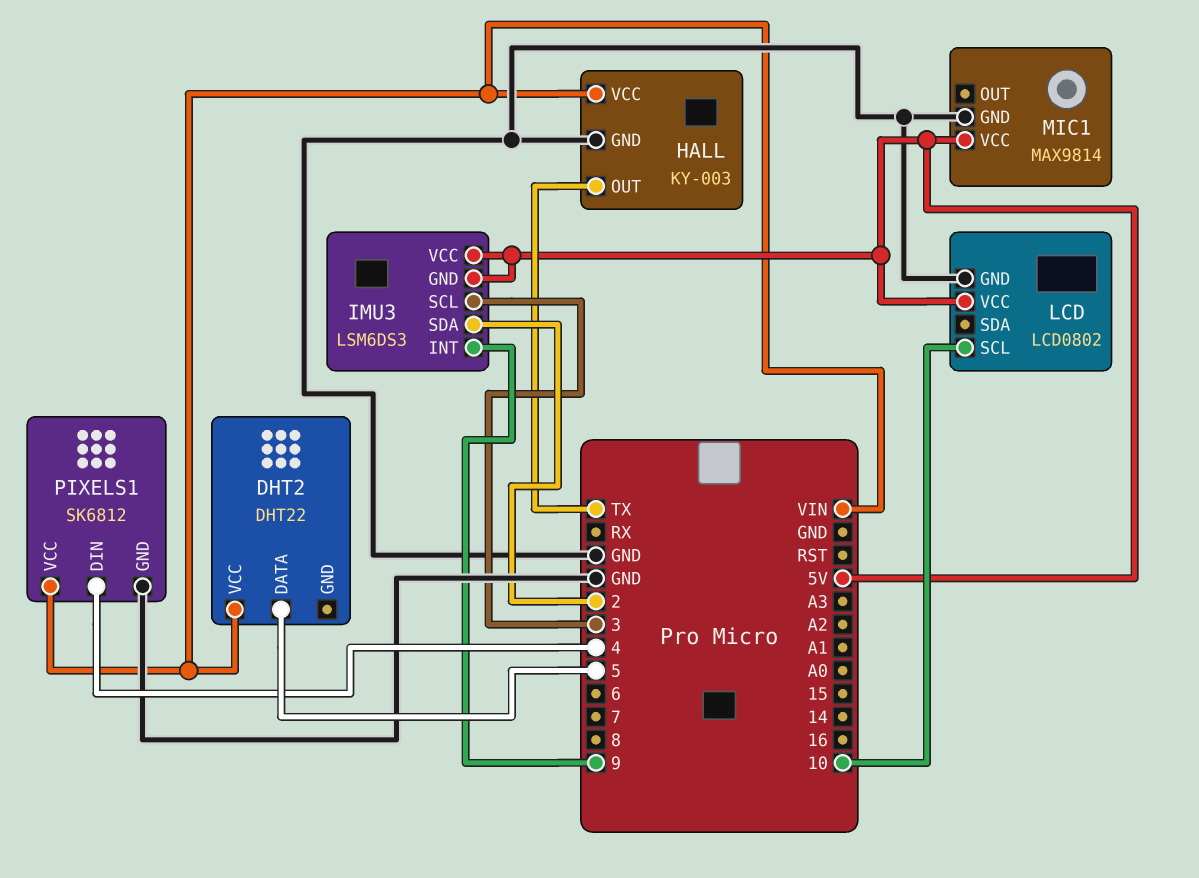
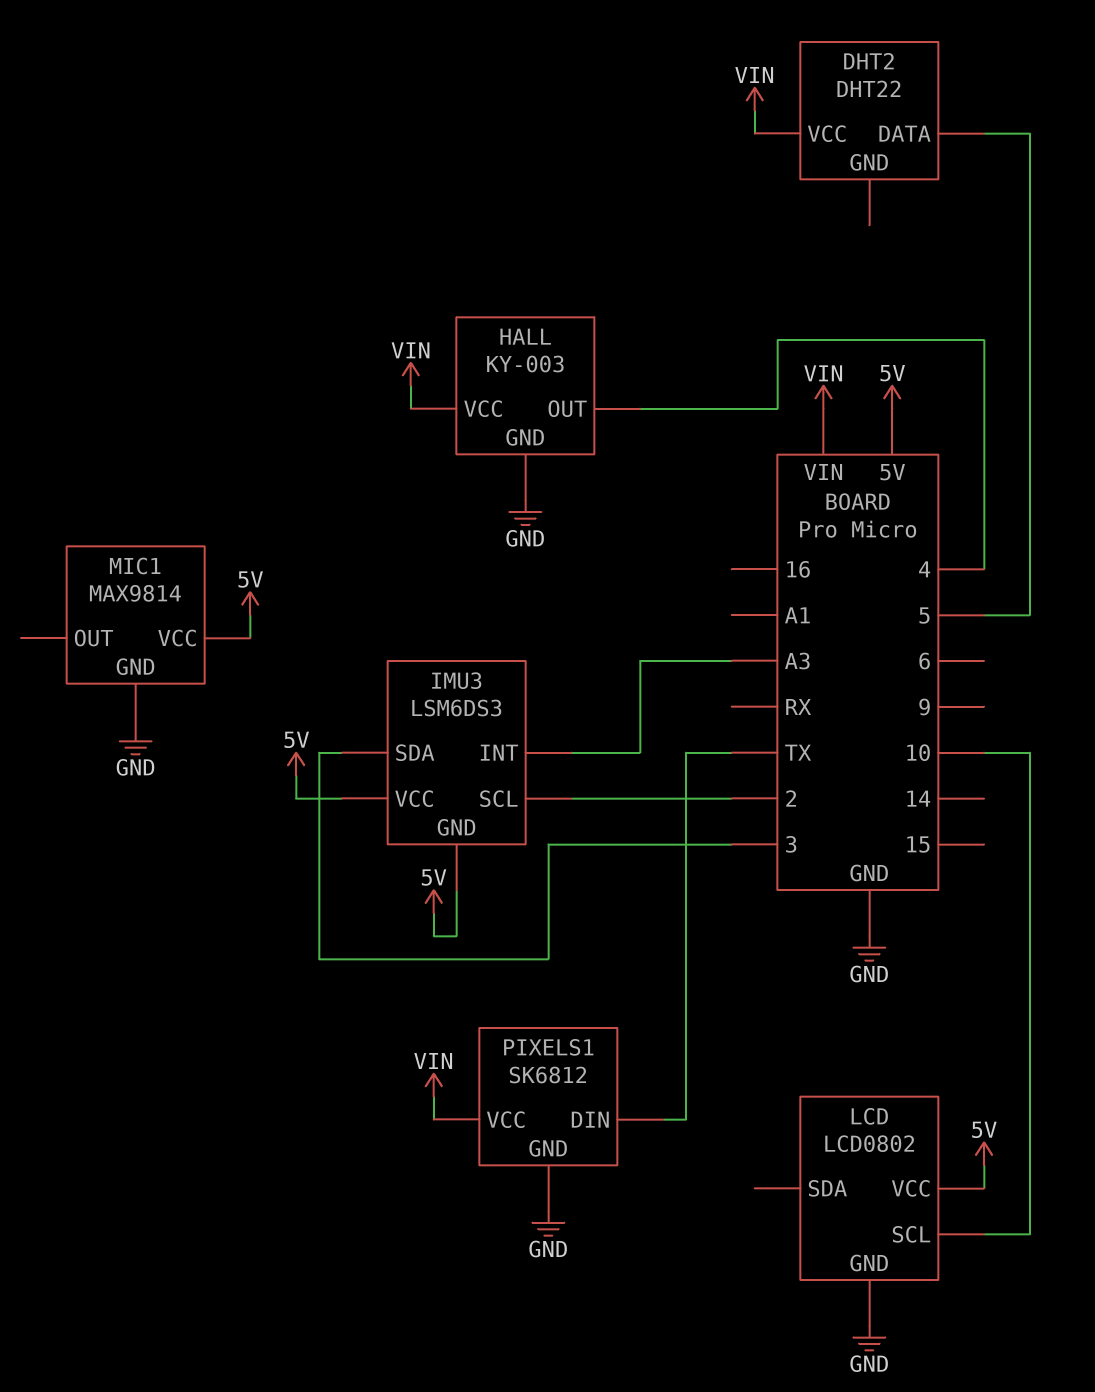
HALL pin OUT: TX -> 4
IMU3 pin INT: 9 -> A3
IMU3 pin SCL: 3 -> 2
IMU3 pin SDA: 2 -> 3
PIXELS1 pin DIN: 4 -> TX

